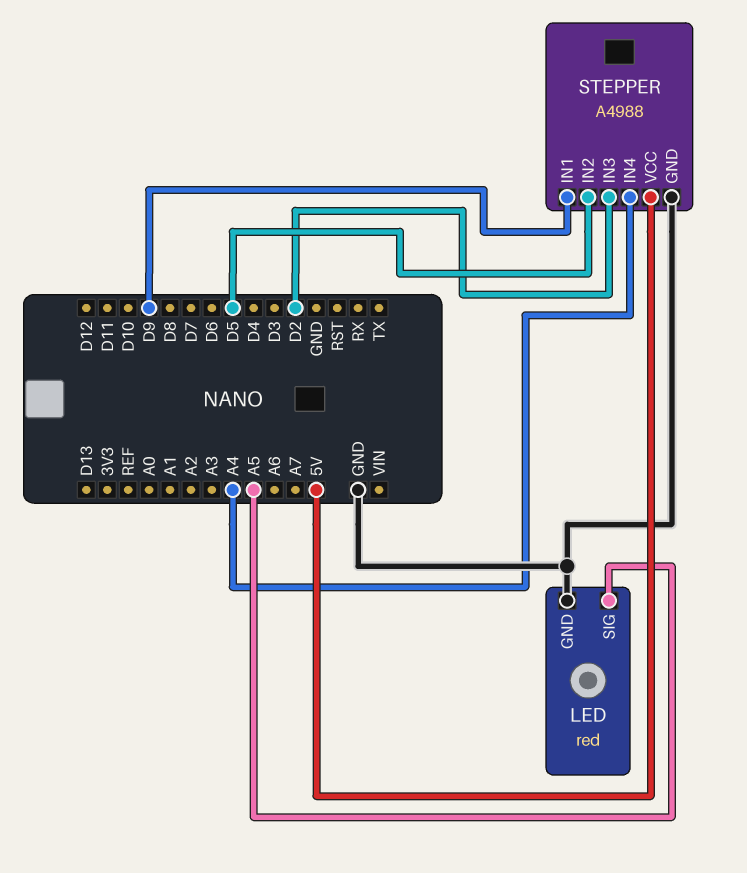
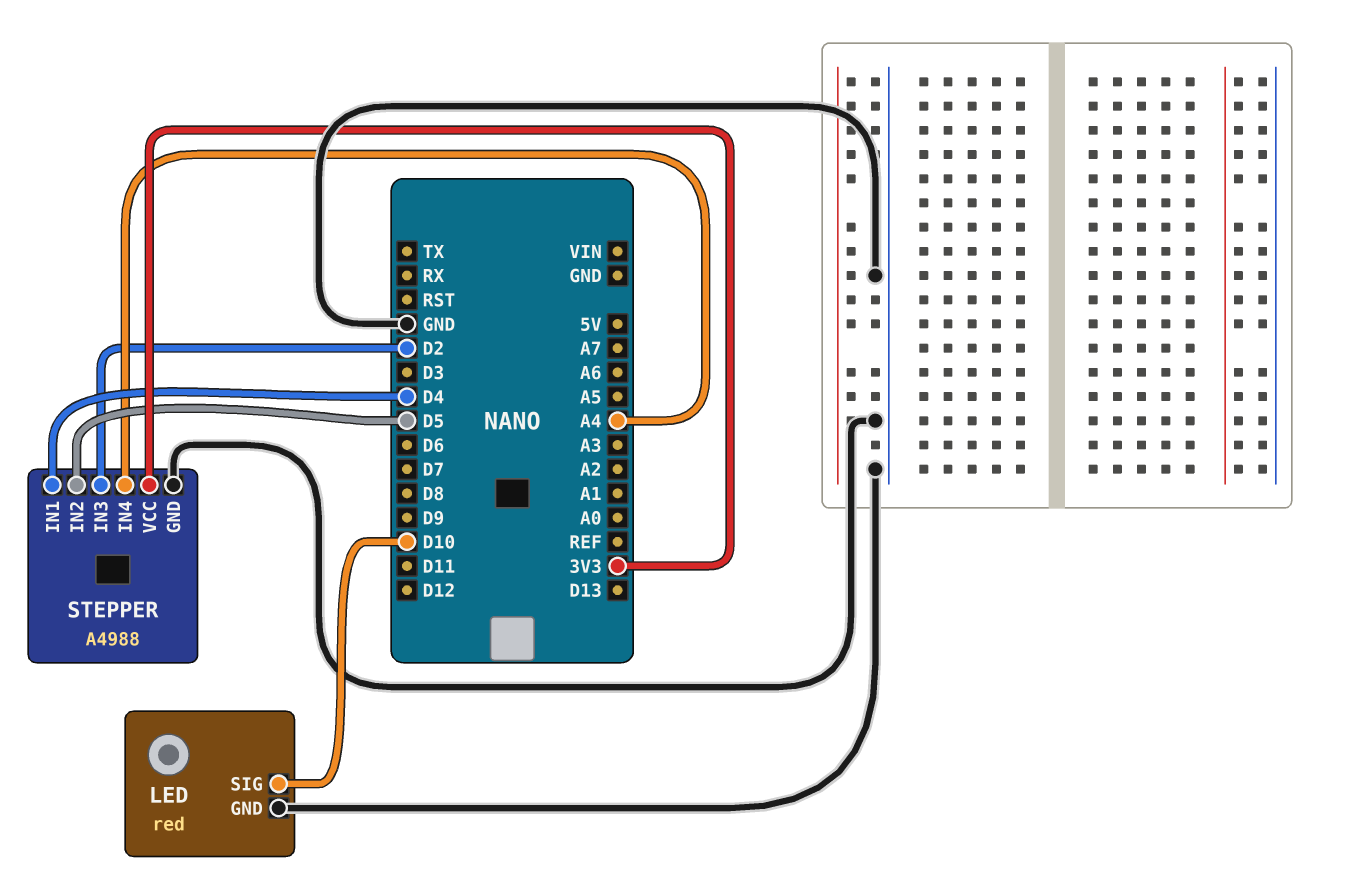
LED pin SIG: A5 -> D10
STEPPER pin IN1: D9 -> D4
STEPPER pin VCC: 5V -> 3V3

